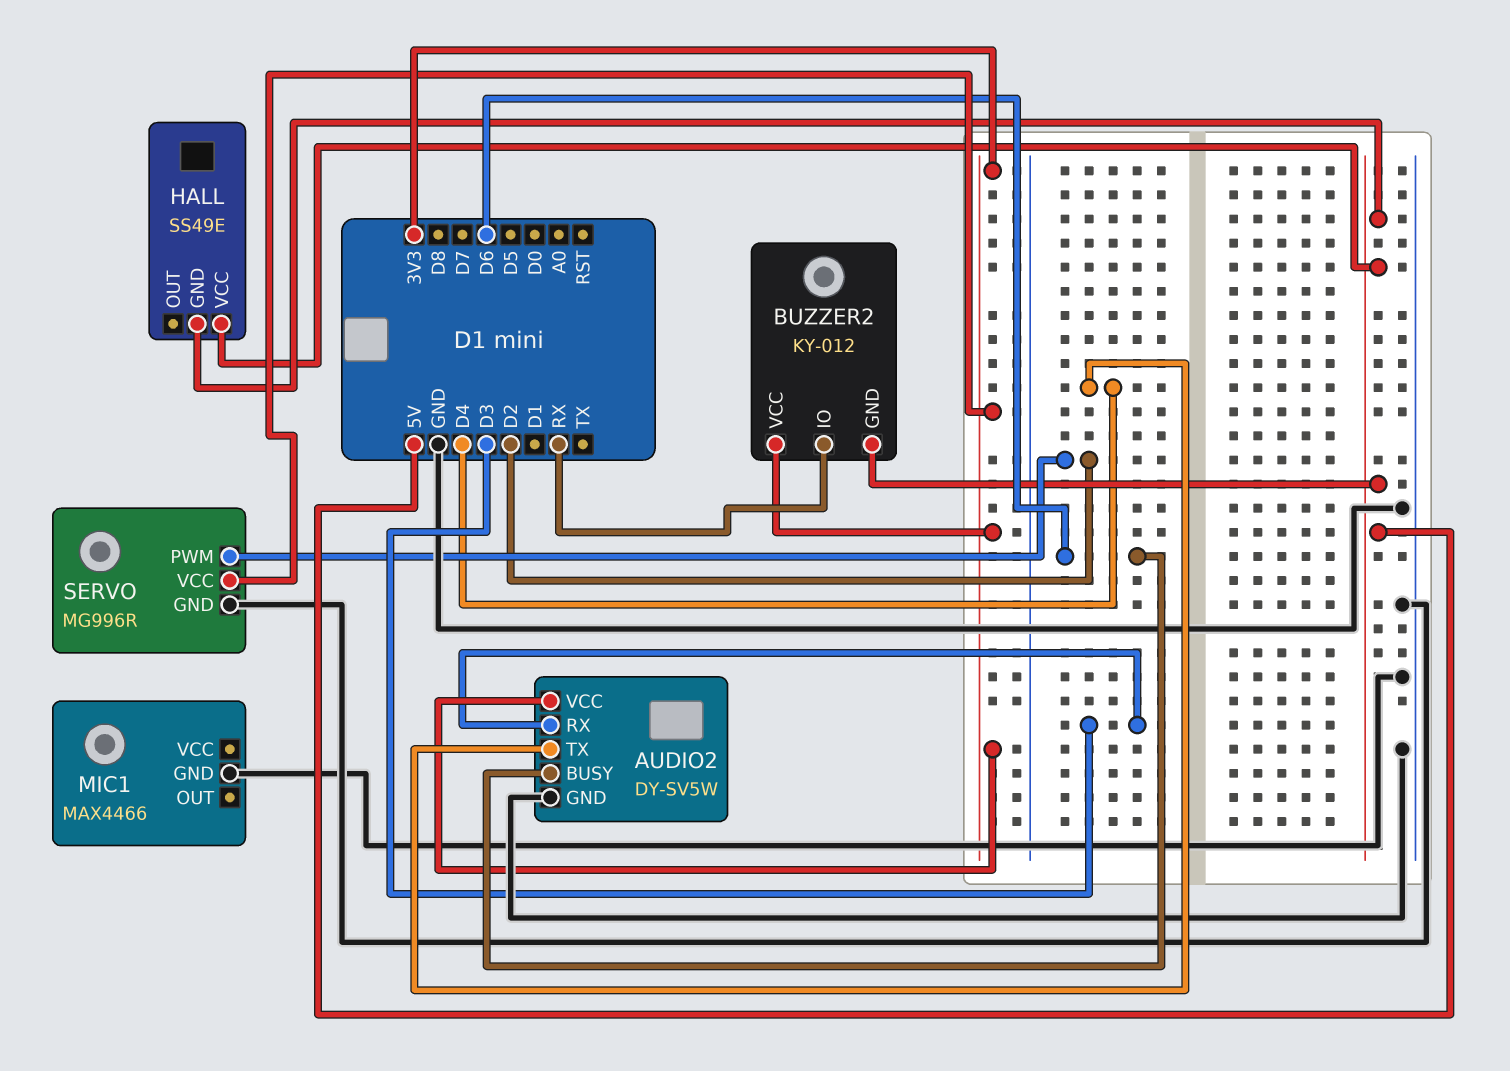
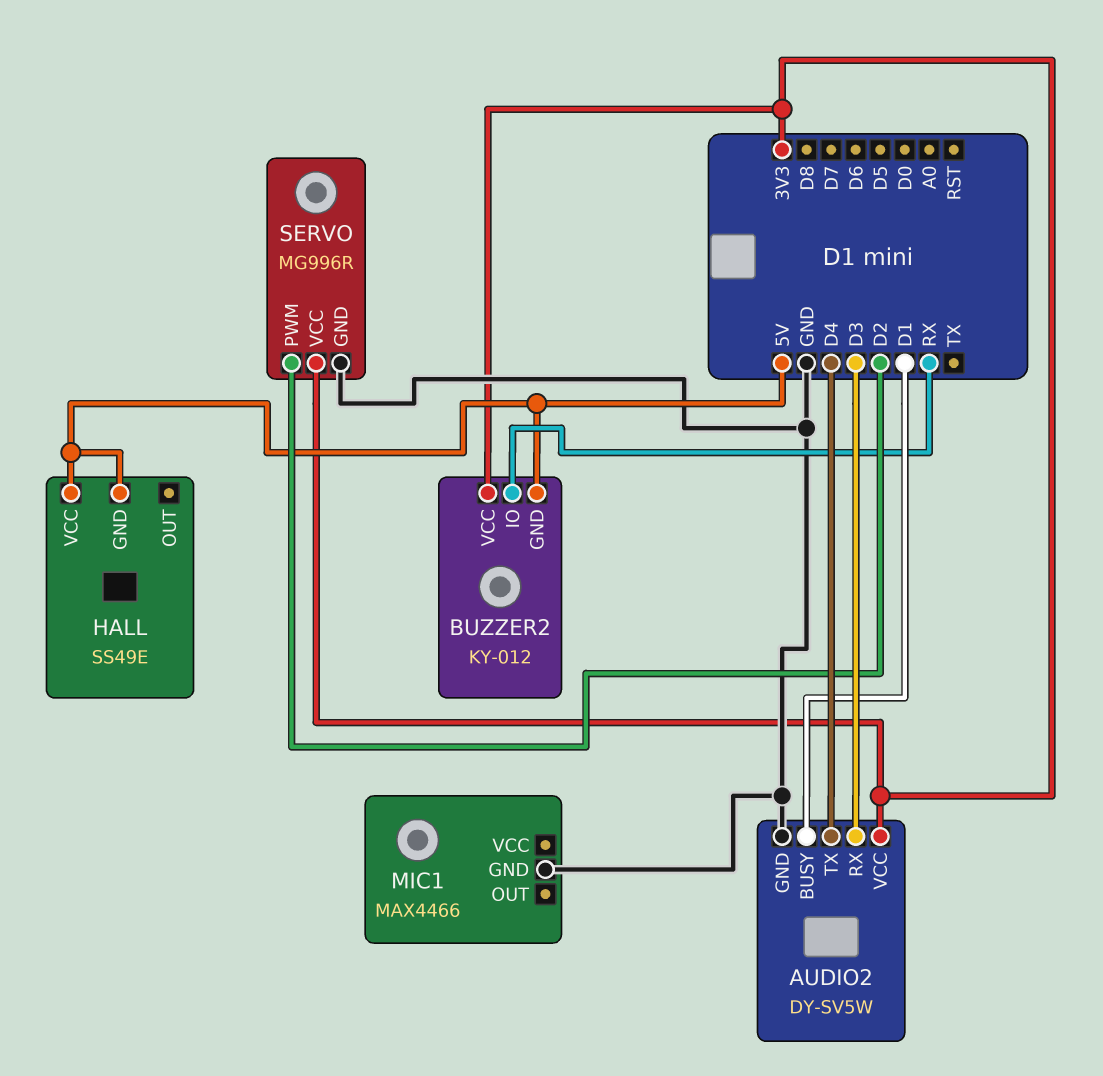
AUDIO2 pin BUSY: D6 -> D1

